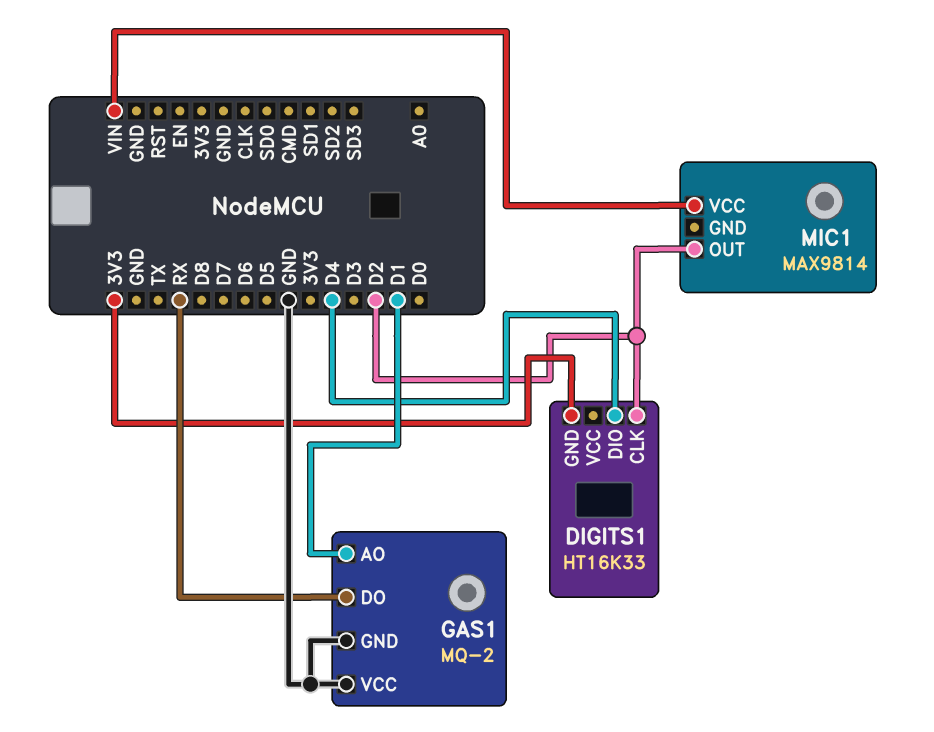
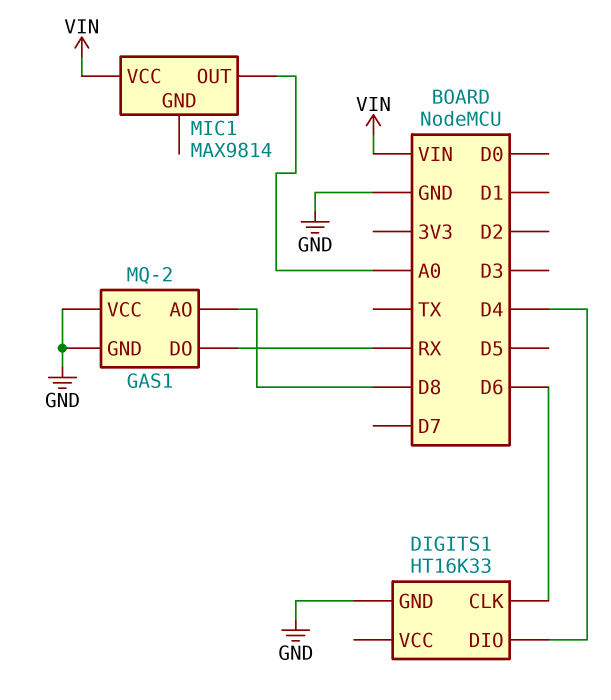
DIGITS1 pin CLK: D2 -> D6
DIGITS1 pin GND: 3V3 -> GND
GAS1 pin AO: D1 -> D8
MIC1 pin OUT: D2 -> A0

